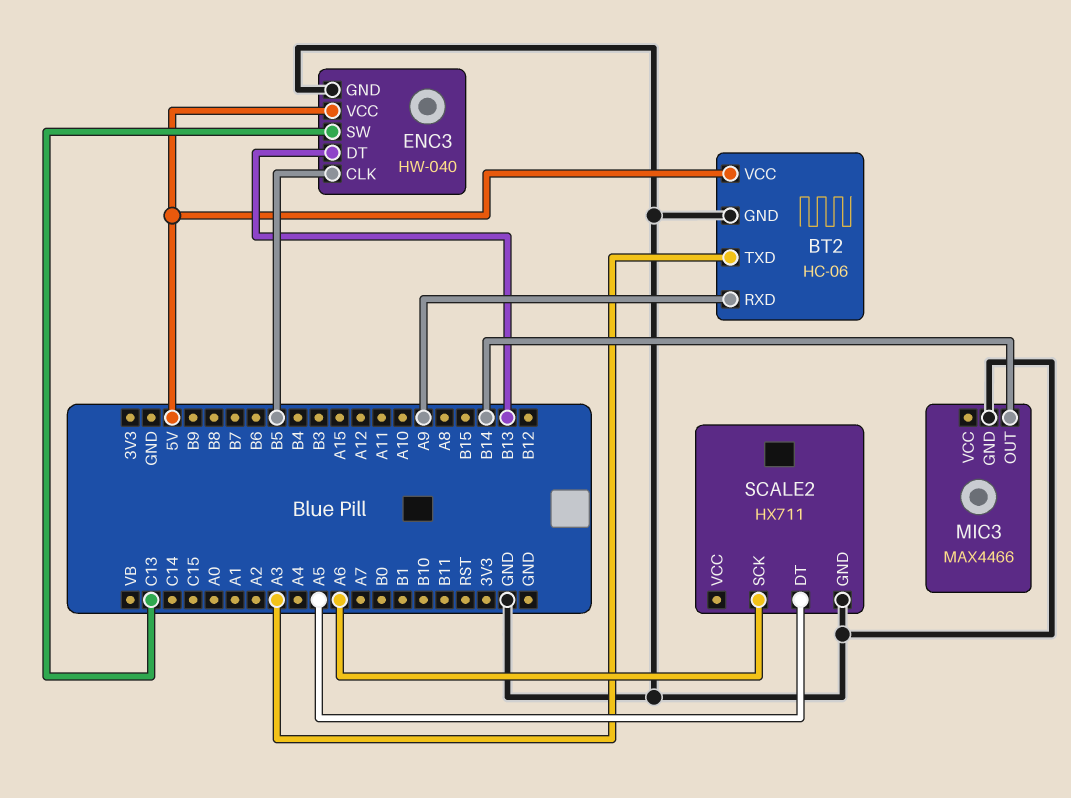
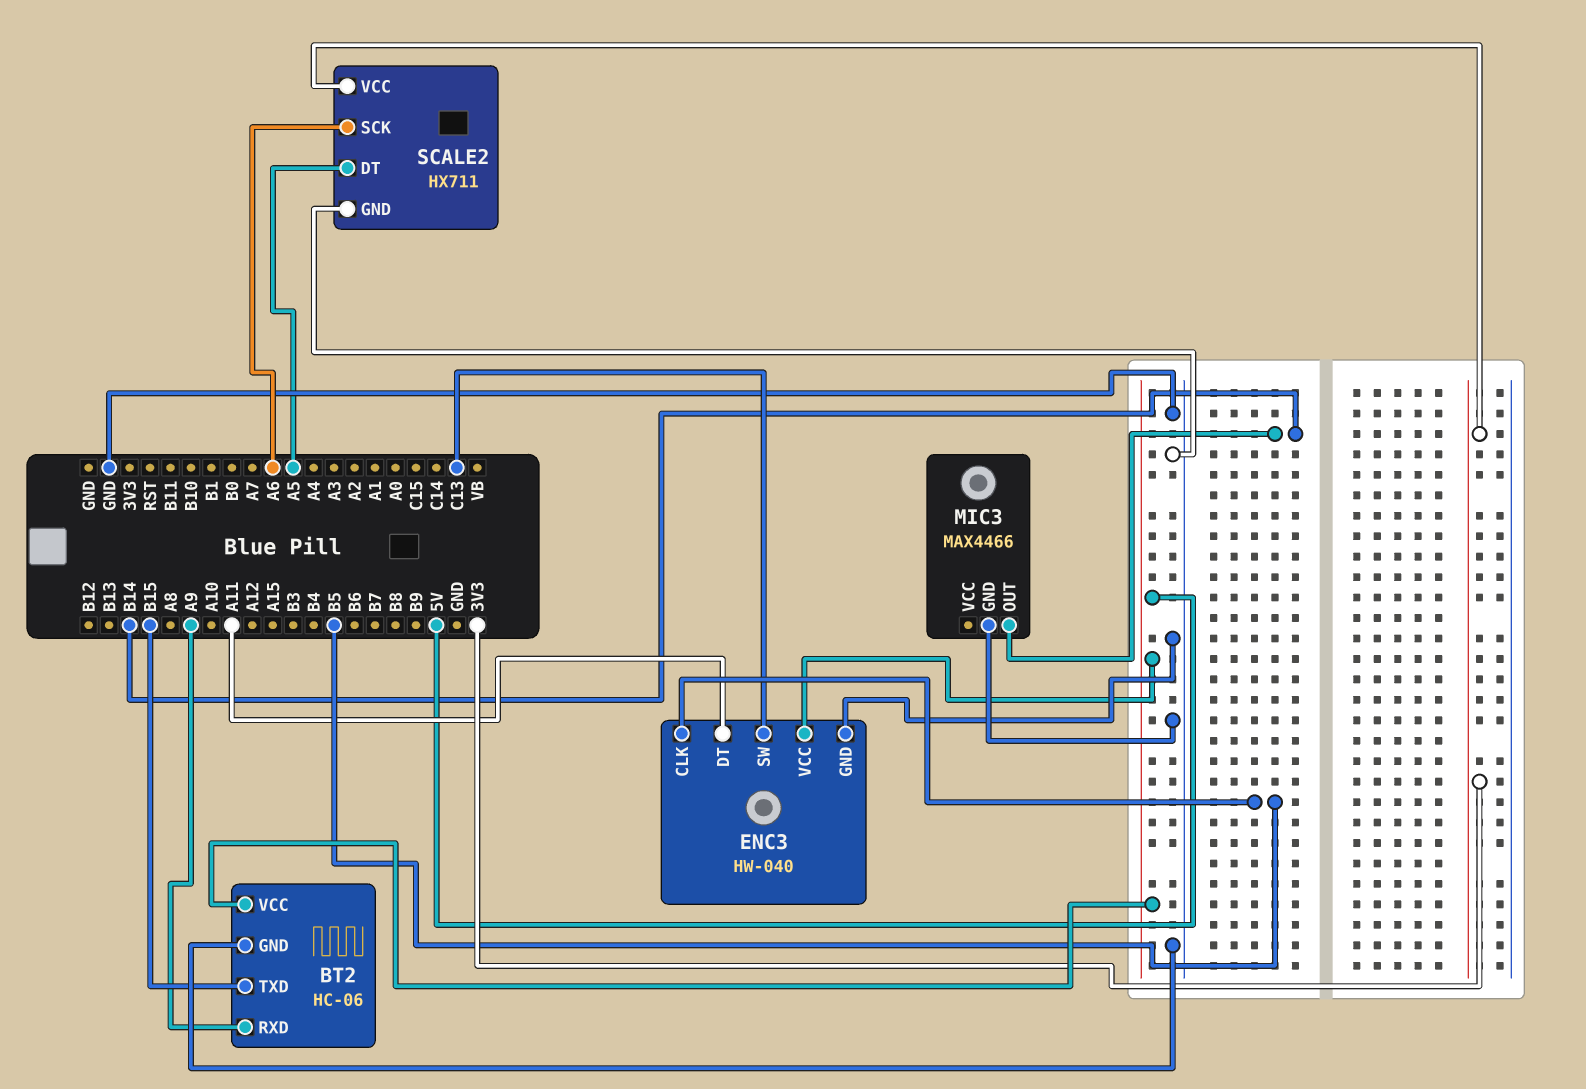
BT2 pin TXD: A3 -> B15
ENC3 pin DT: B13 -> A11
SCALE2 pin VCC: none -> 3V3

